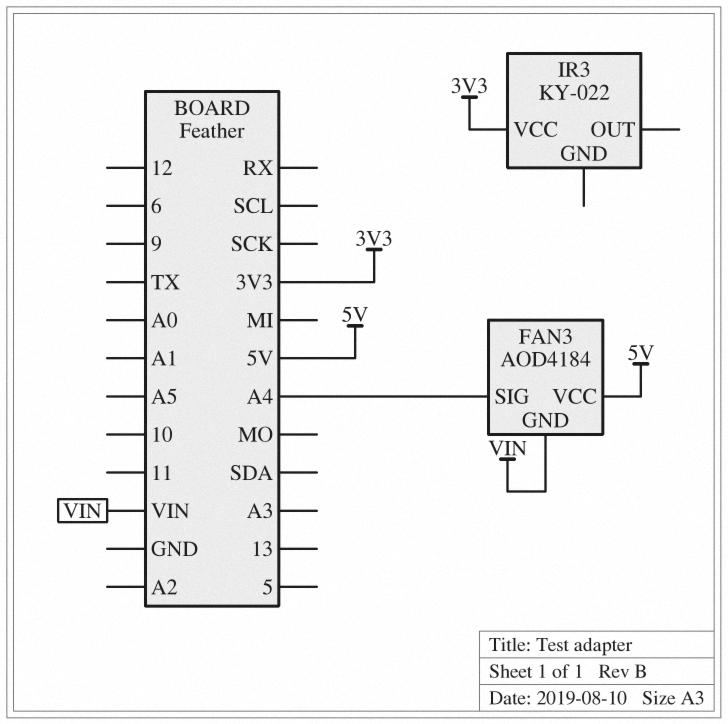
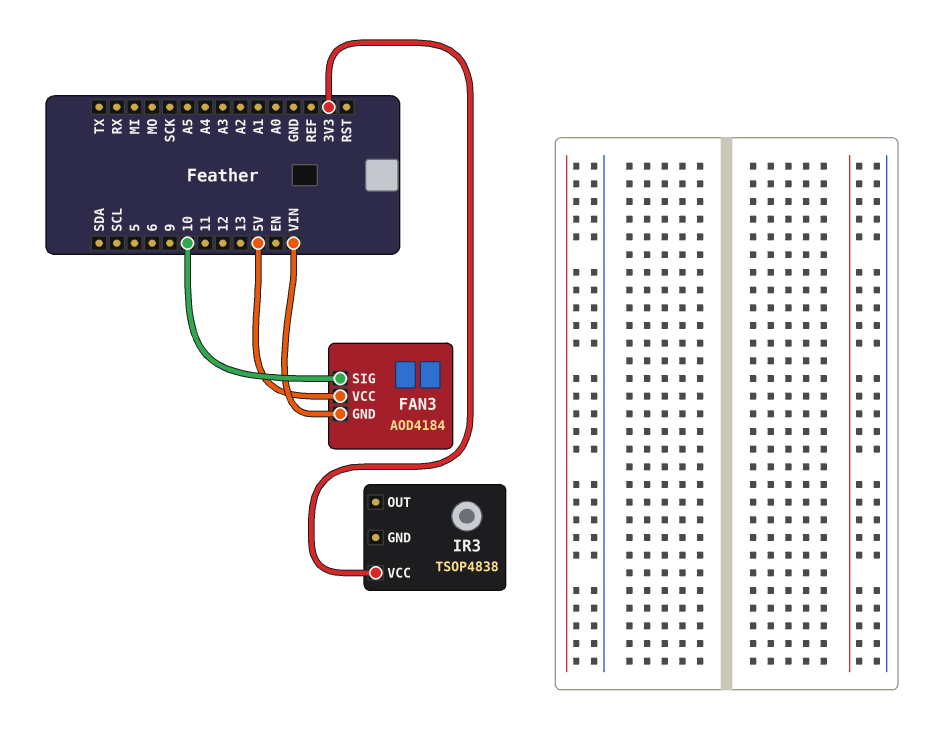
FAN3 pin SIG: A4 -> 10
IR3: KY-022 -> TSOP4838

